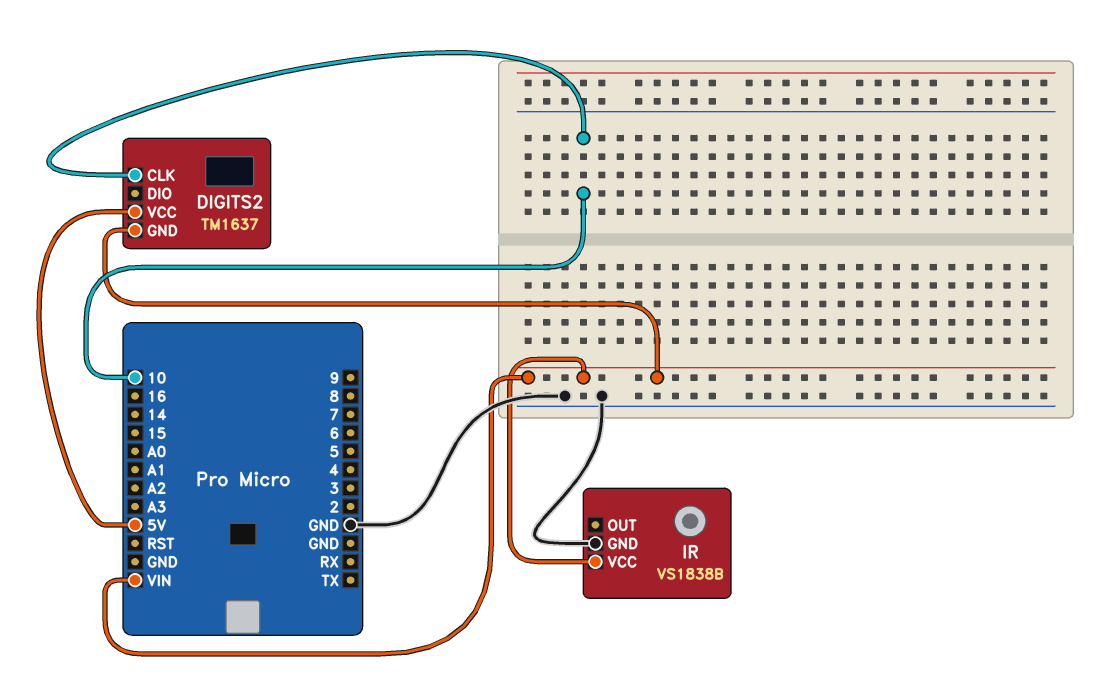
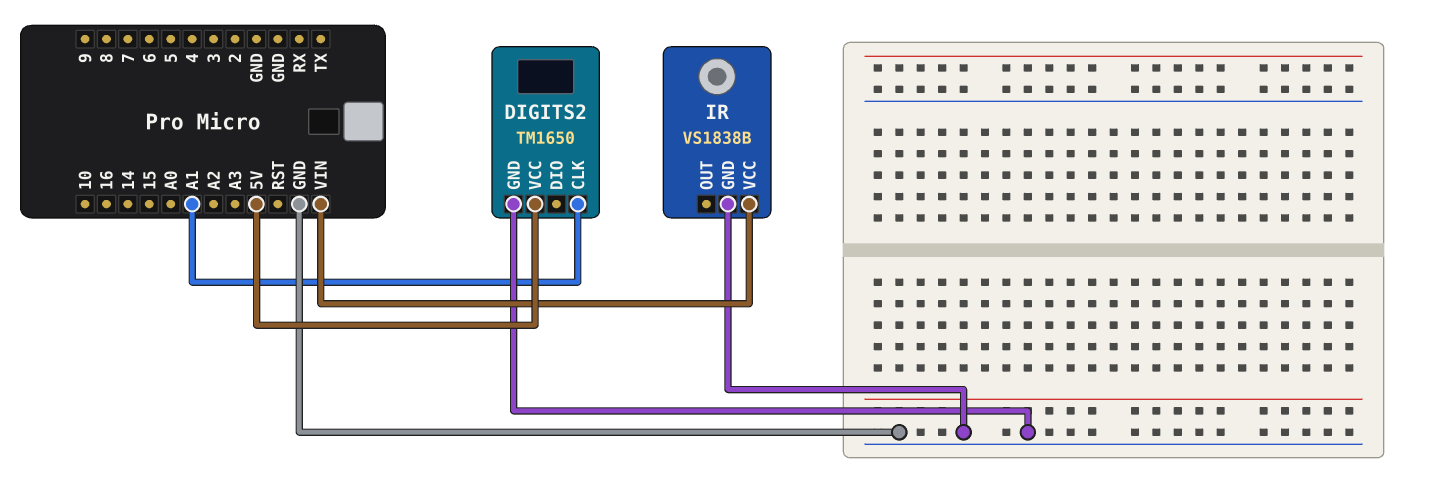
DIGITS2: TM1637 -> TM1650
DIGITS2 pin CLK: 10 -> A1
DIGITS2 pin GND: VIN -> GND

